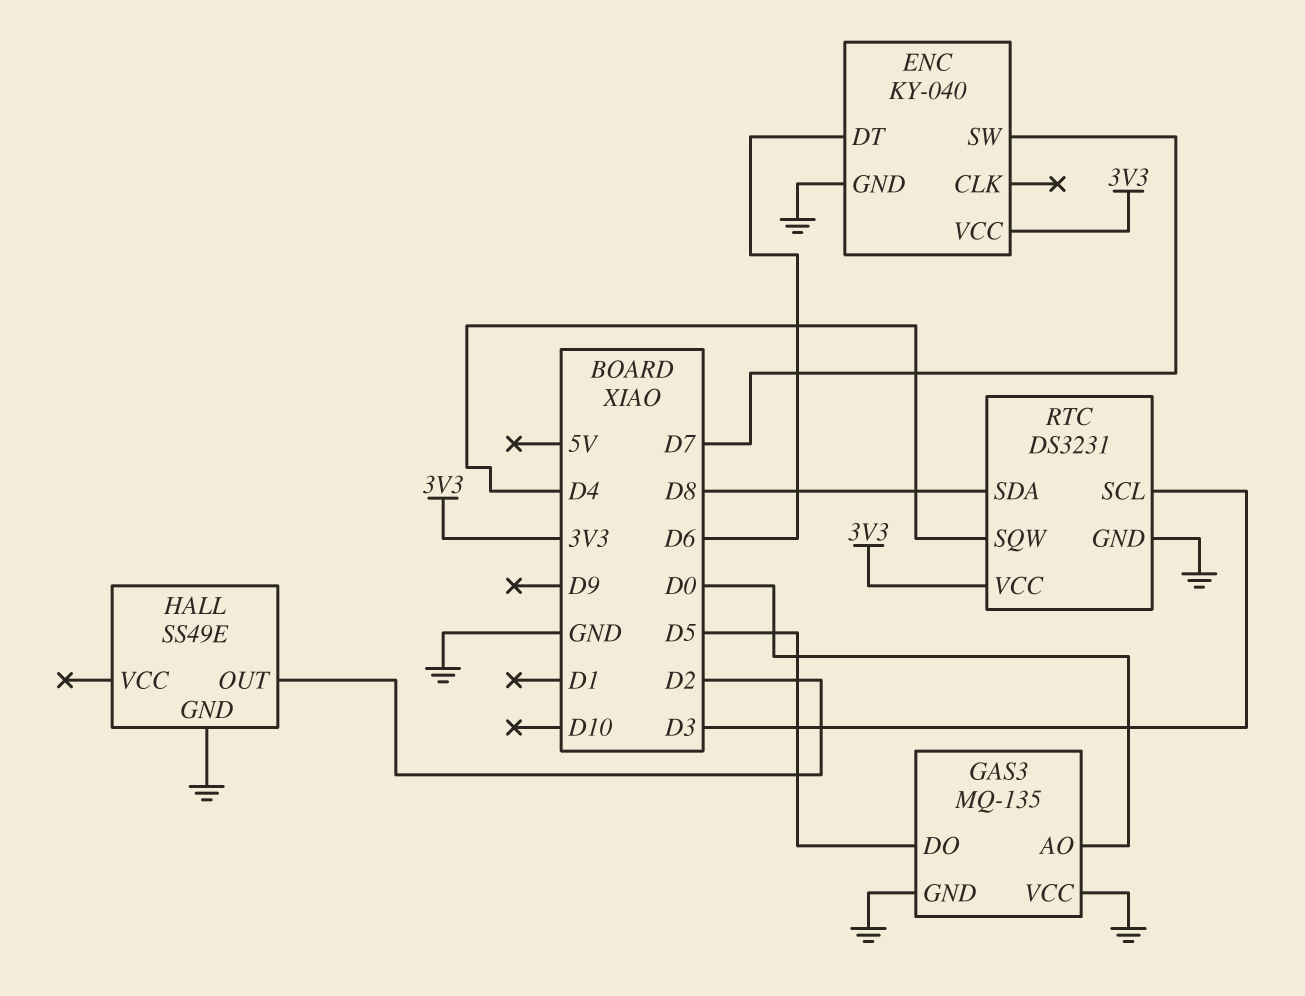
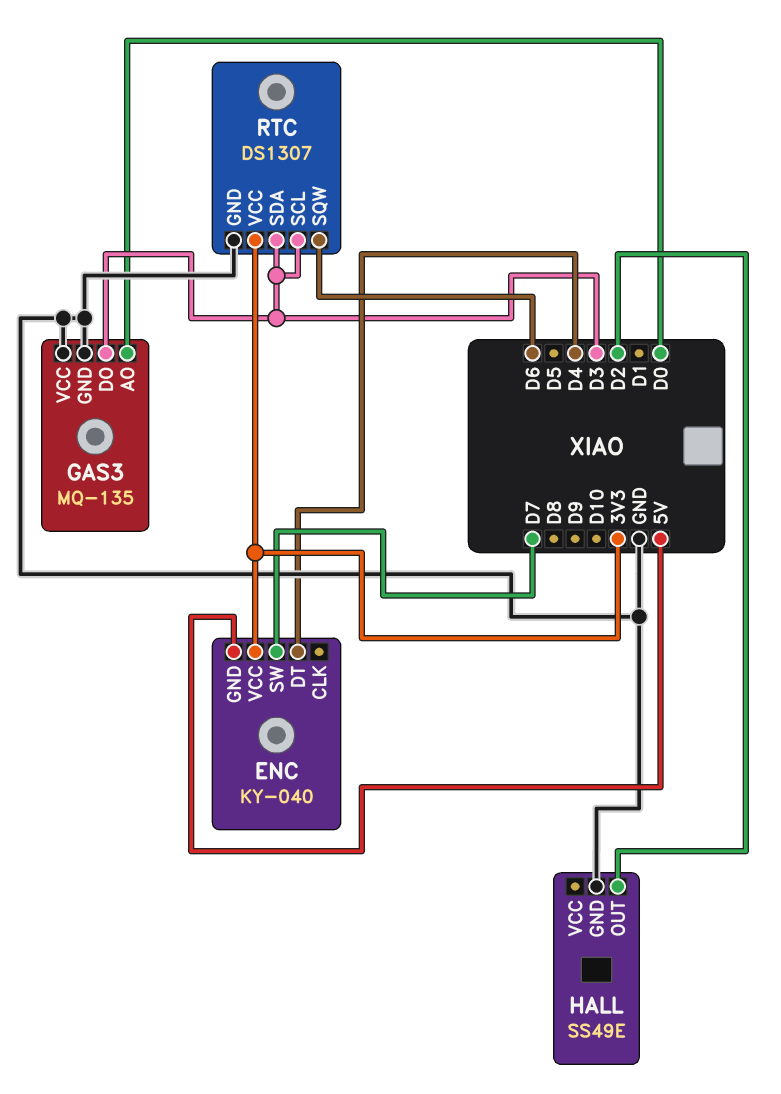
ENC pin DT: D6 -> D4
ENC pin GND: GND -> 5V
GAS3 pin DO: D5 -> D3
RTC: DS3231 -> DS1307
RTC pin SDA: D8 -> D3
RTC pin SQW: D4 -> D6

